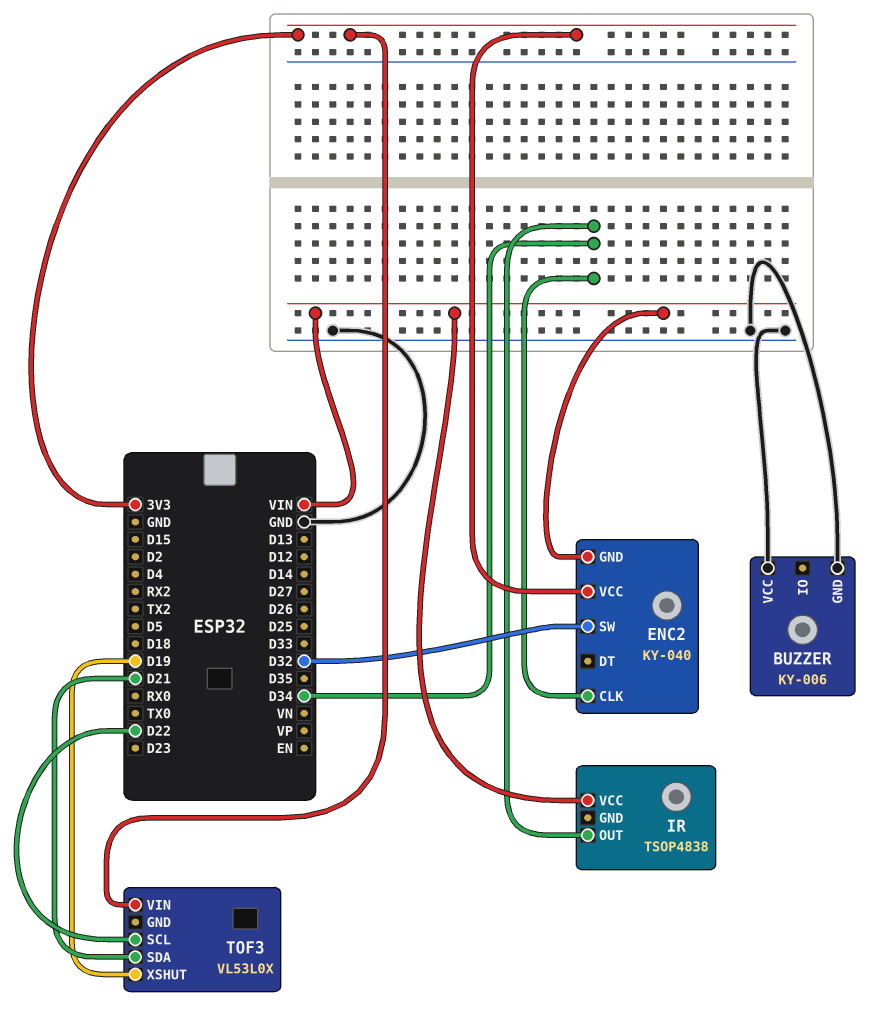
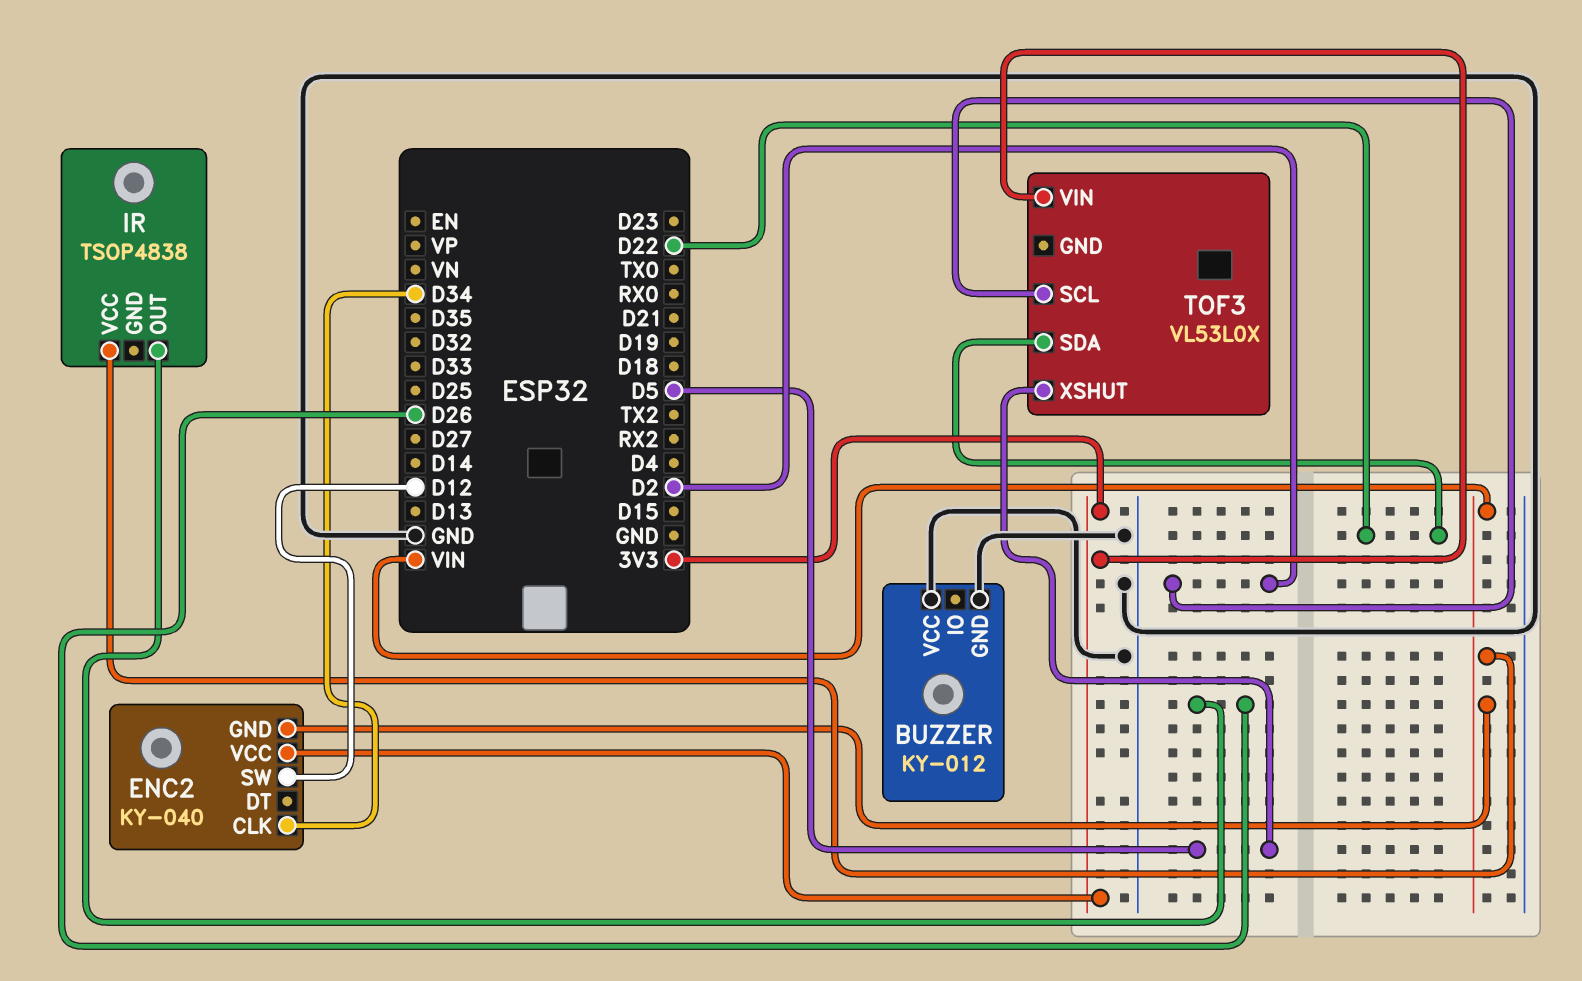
BUZZER: KY-006 -> KY-012
ENC2 pin SW: D32 -> D12
IR pin OUT: D34 -> D26
TOF3 pin SCL: D22 -> D2
TOF3 pin SDA: D21 -> D22
TOF3 pin XSHUT: D19 -> D5

